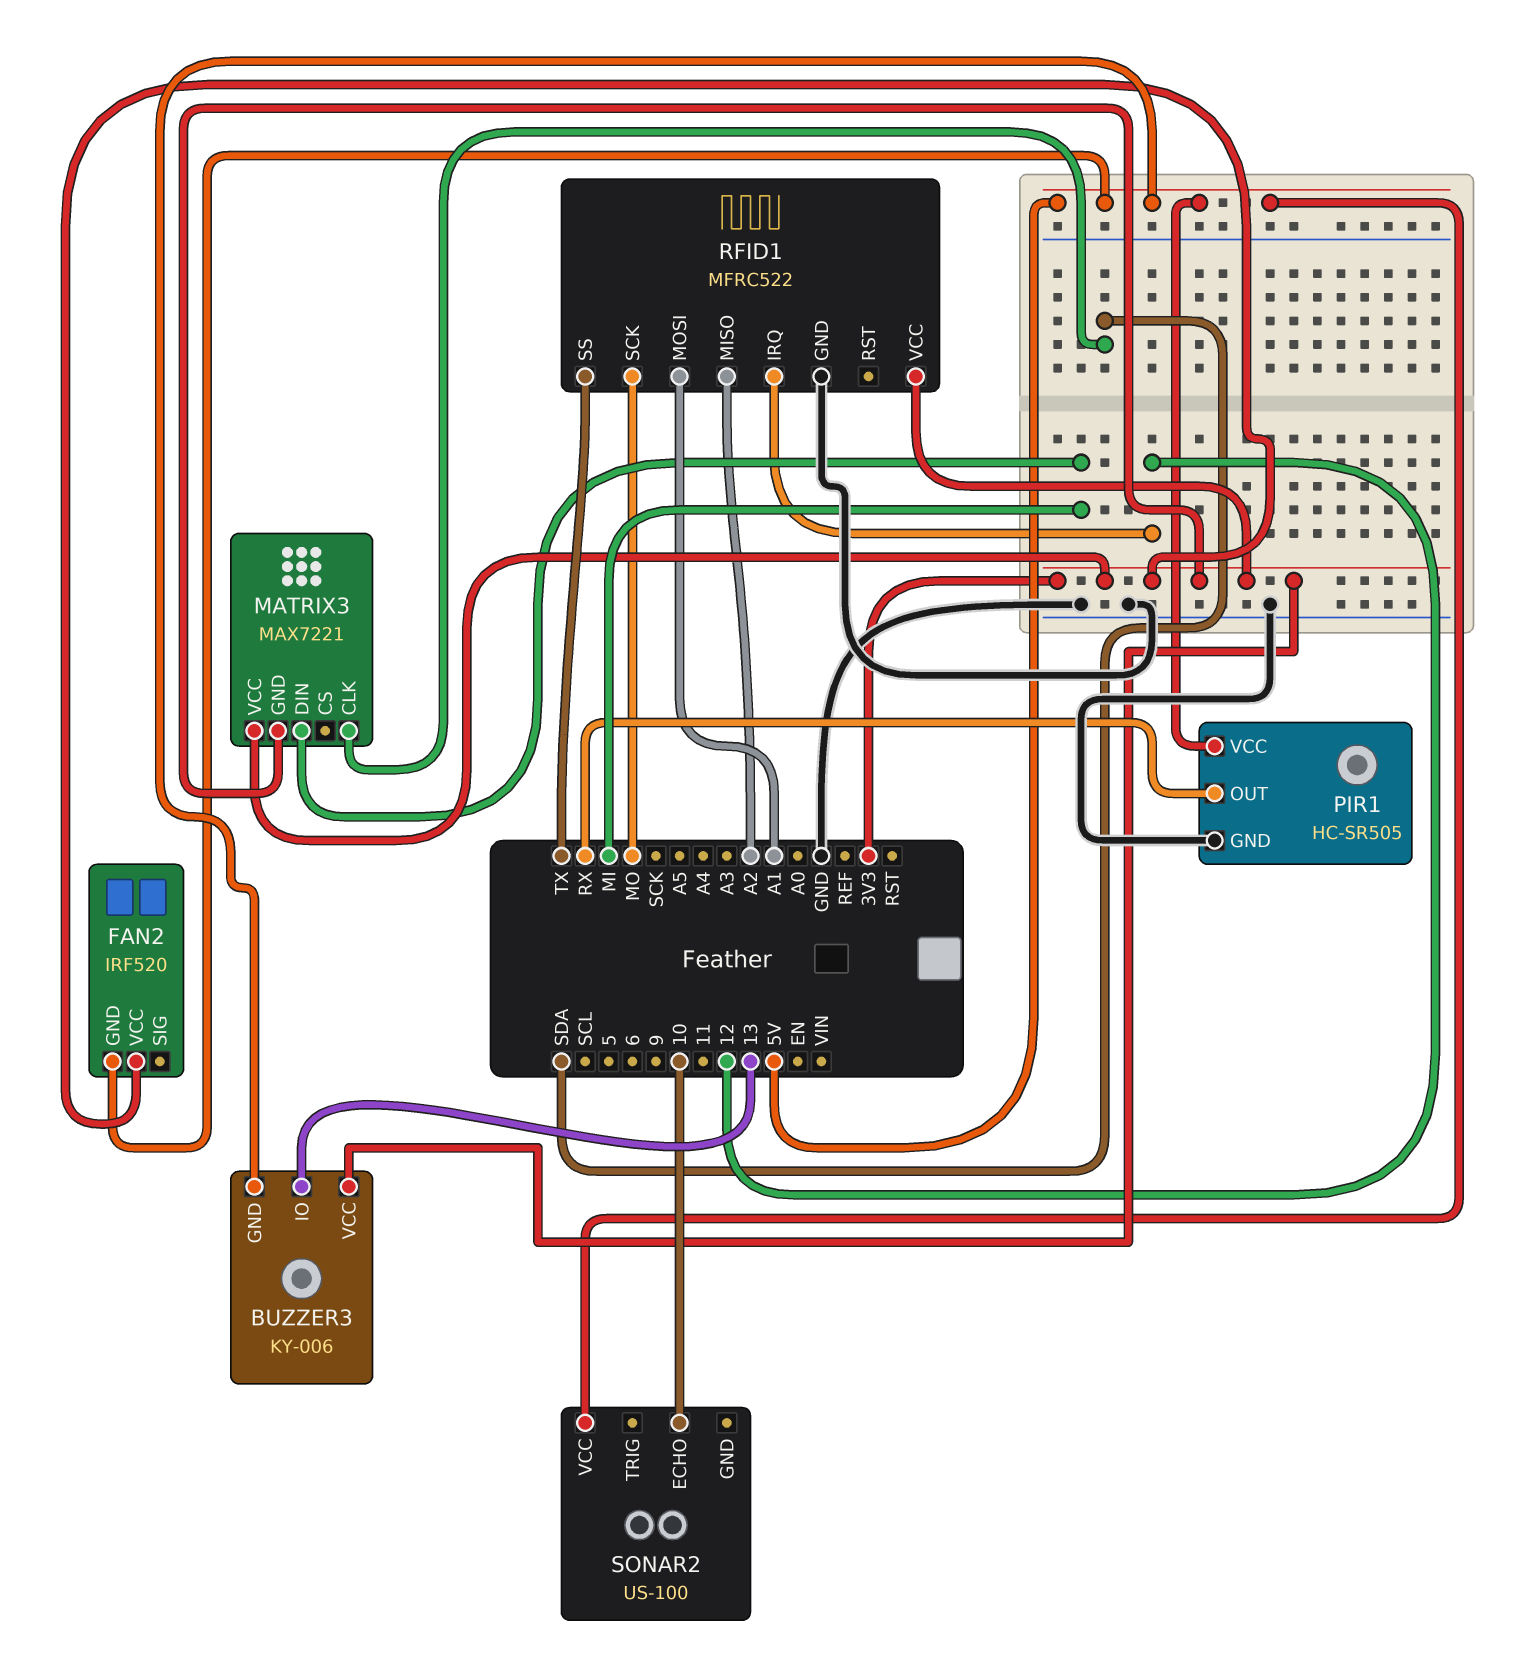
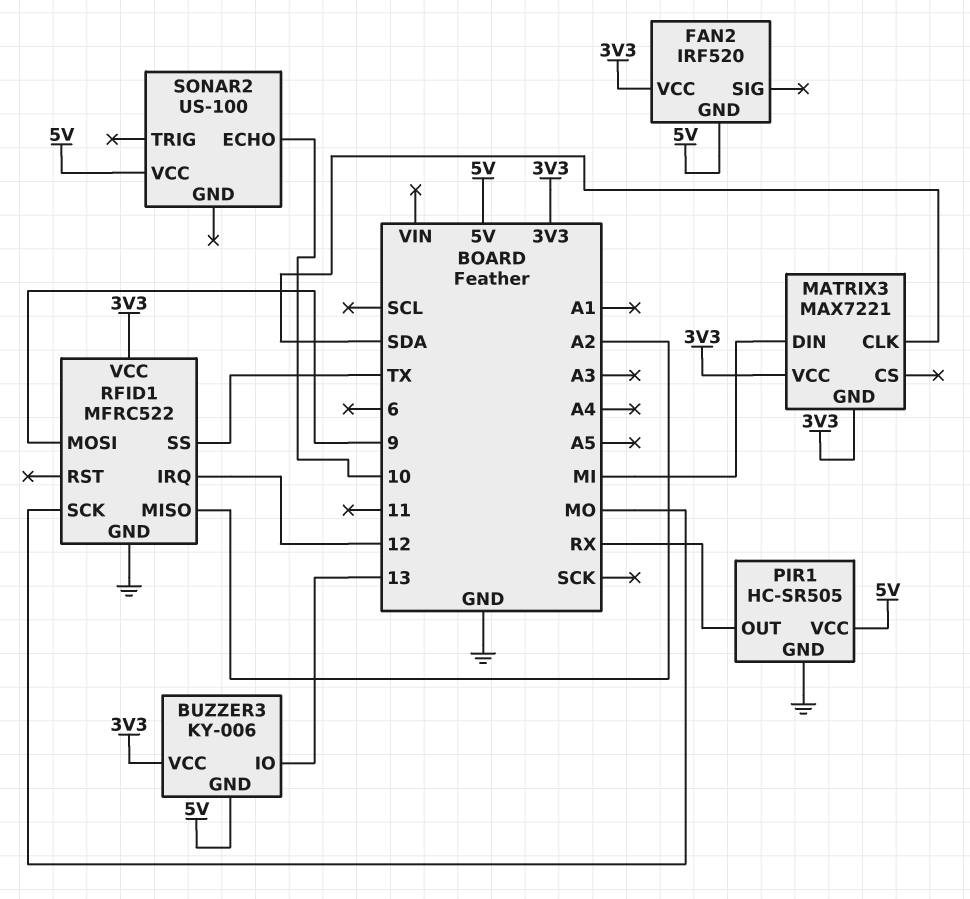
RFID1 pin MOSI: A1 -> 9

